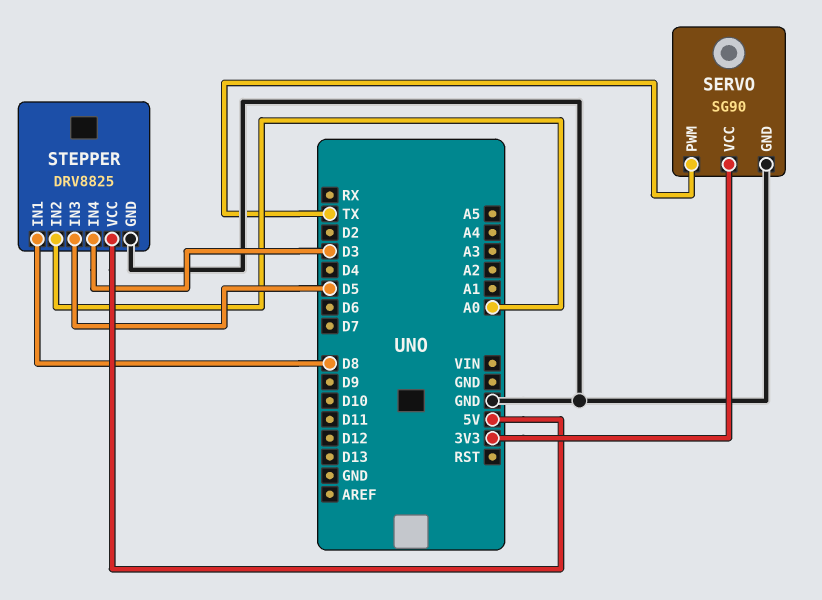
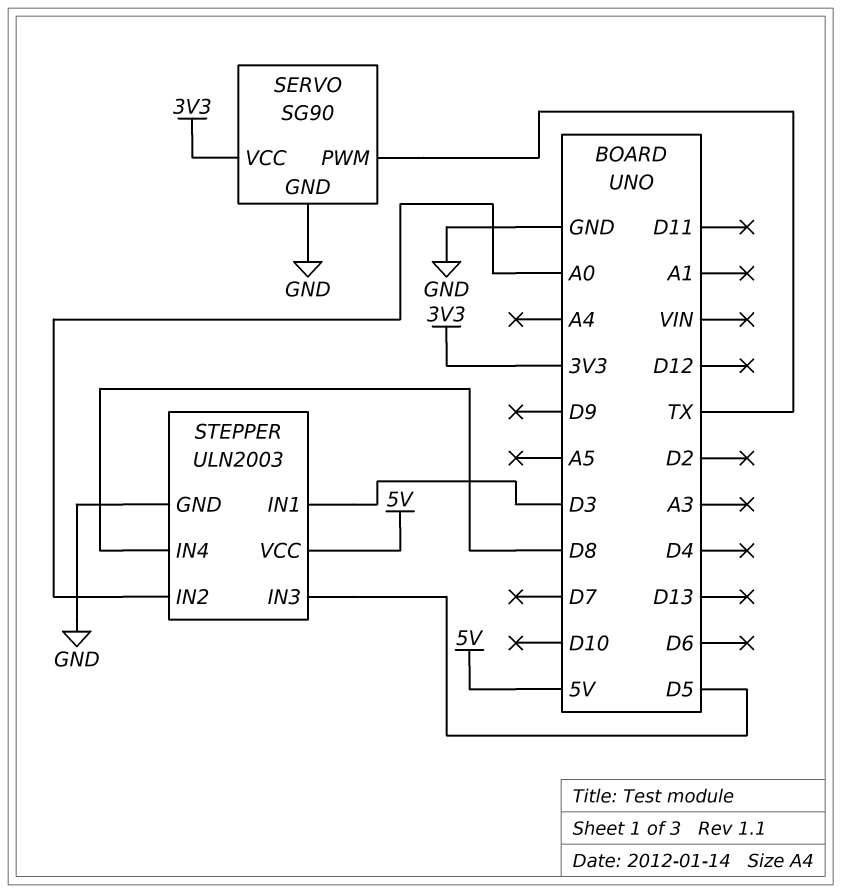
STEPPER: DRV8825 -> ULN2003
STEPPER pin IN1: D8 -> D3
STEPPER pin IN4: D3 -> D8

